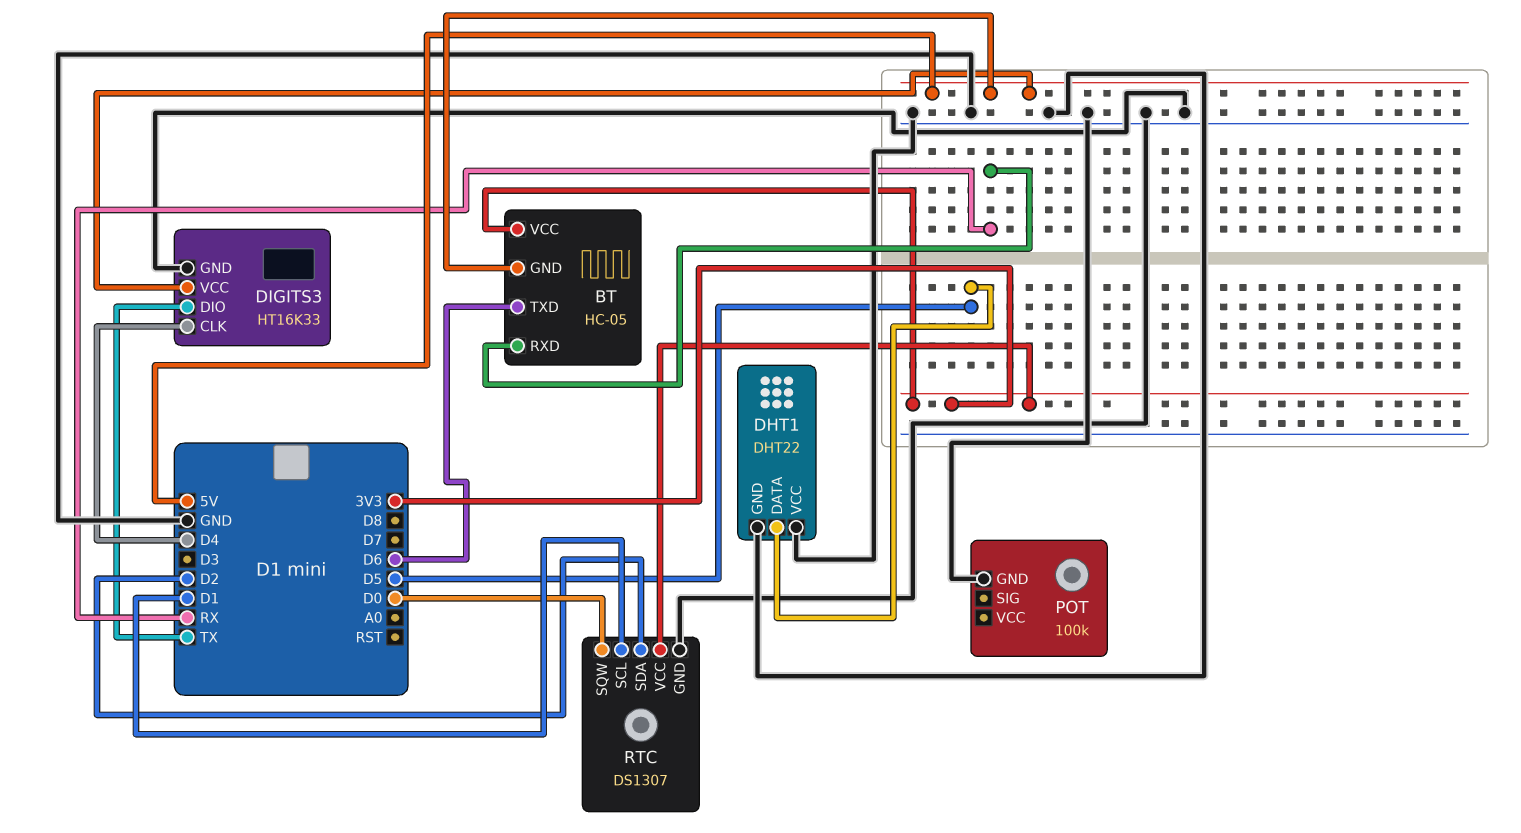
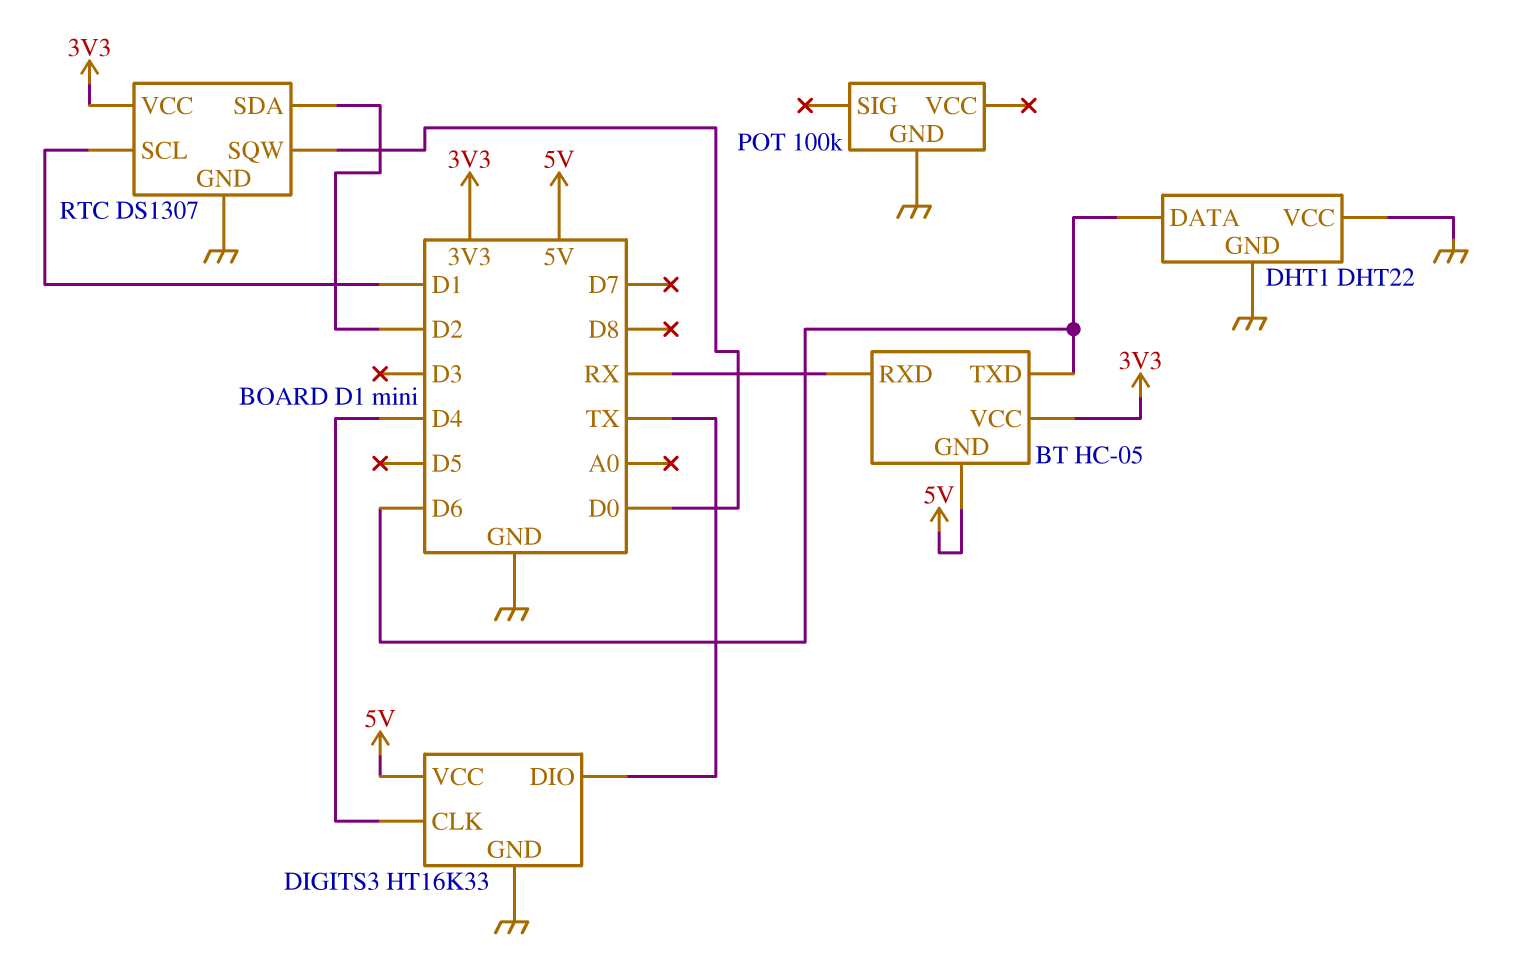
DHT1 pin DATA: D5 -> D6

